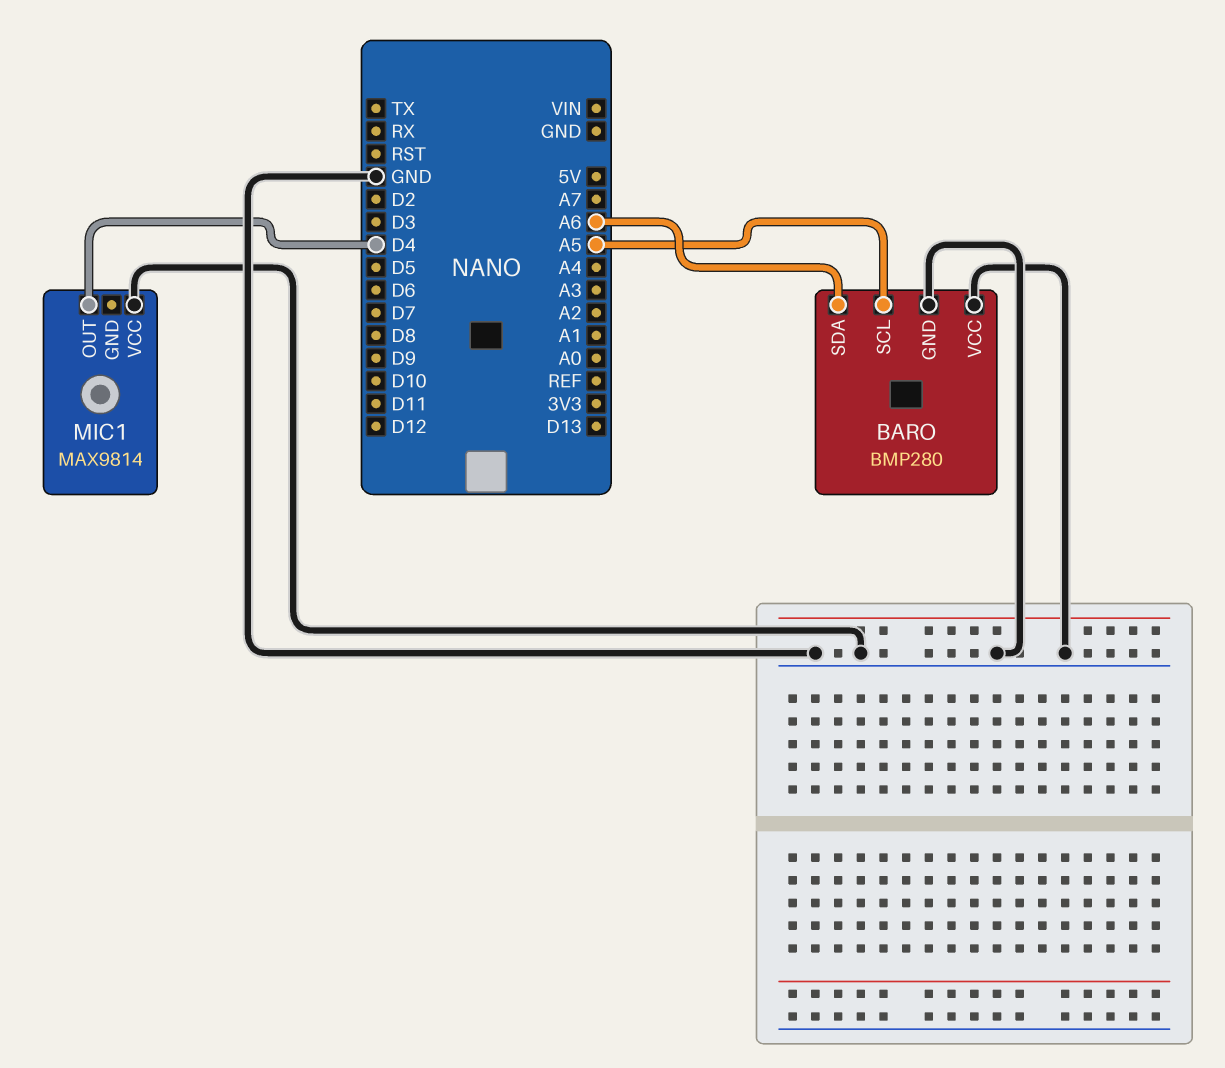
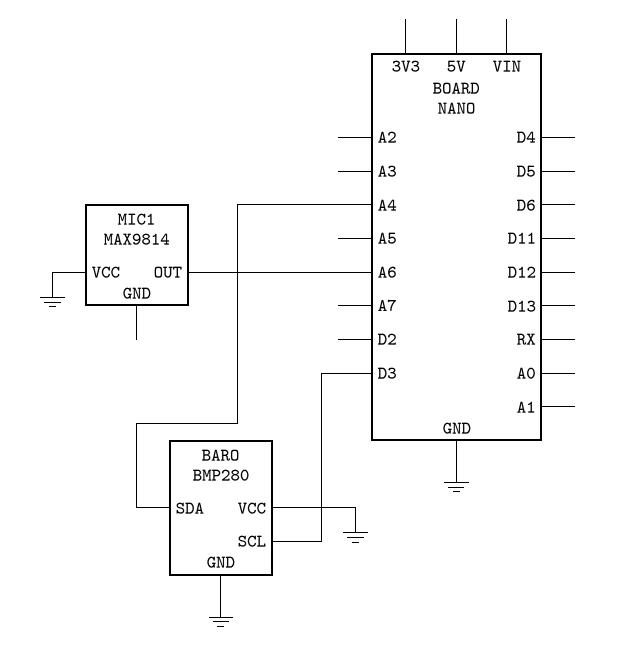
BARO pin SCL: A5 -> D3
BARO pin SDA: A6 -> A4
MIC1 pin OUT: D4 -> A6

